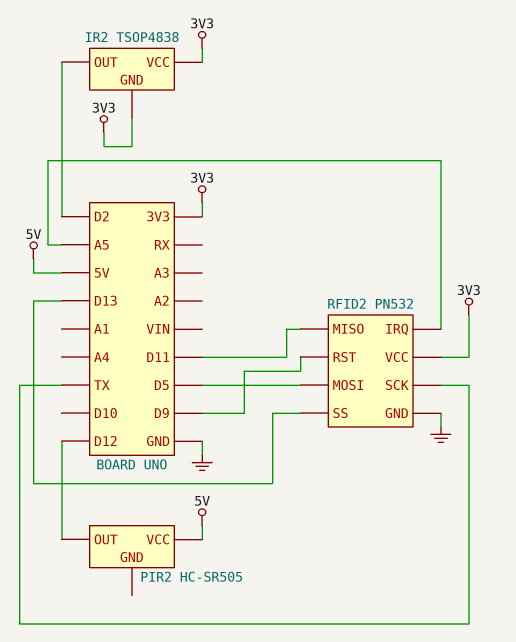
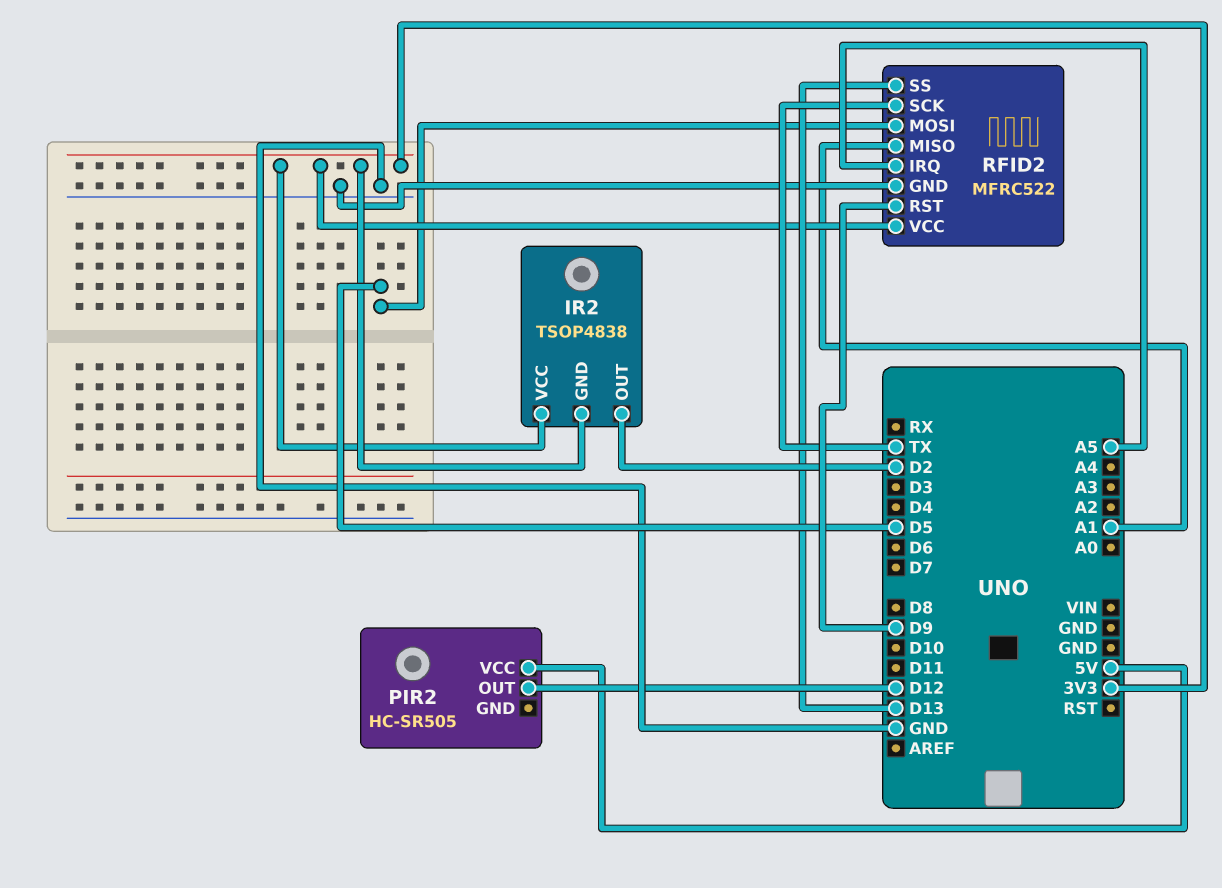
RFID2: PN532 -> MFRC522
RFID2 pin MISO: D11 -> A1

